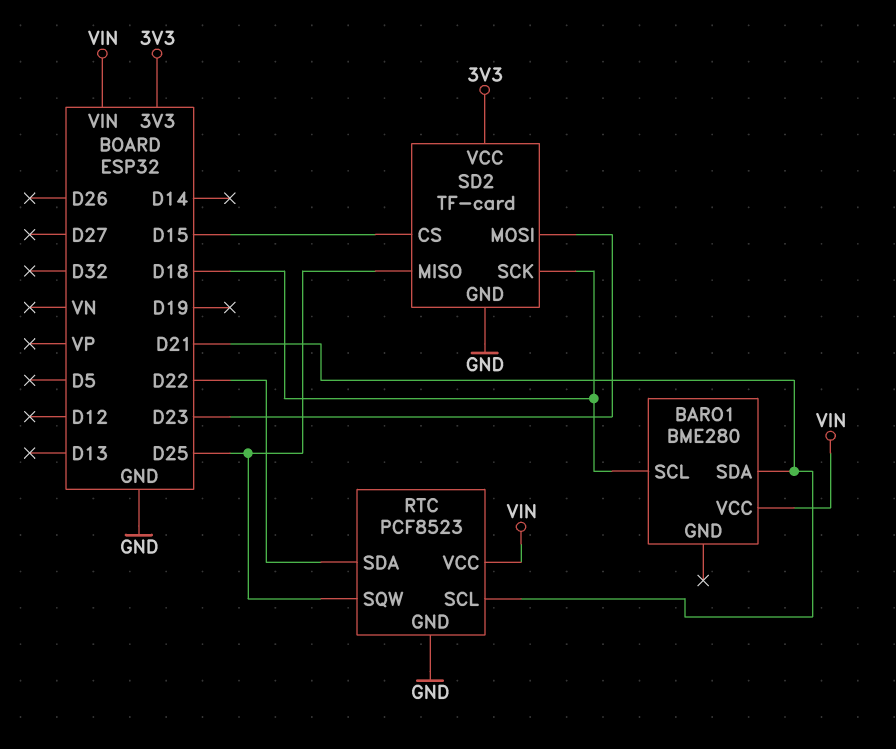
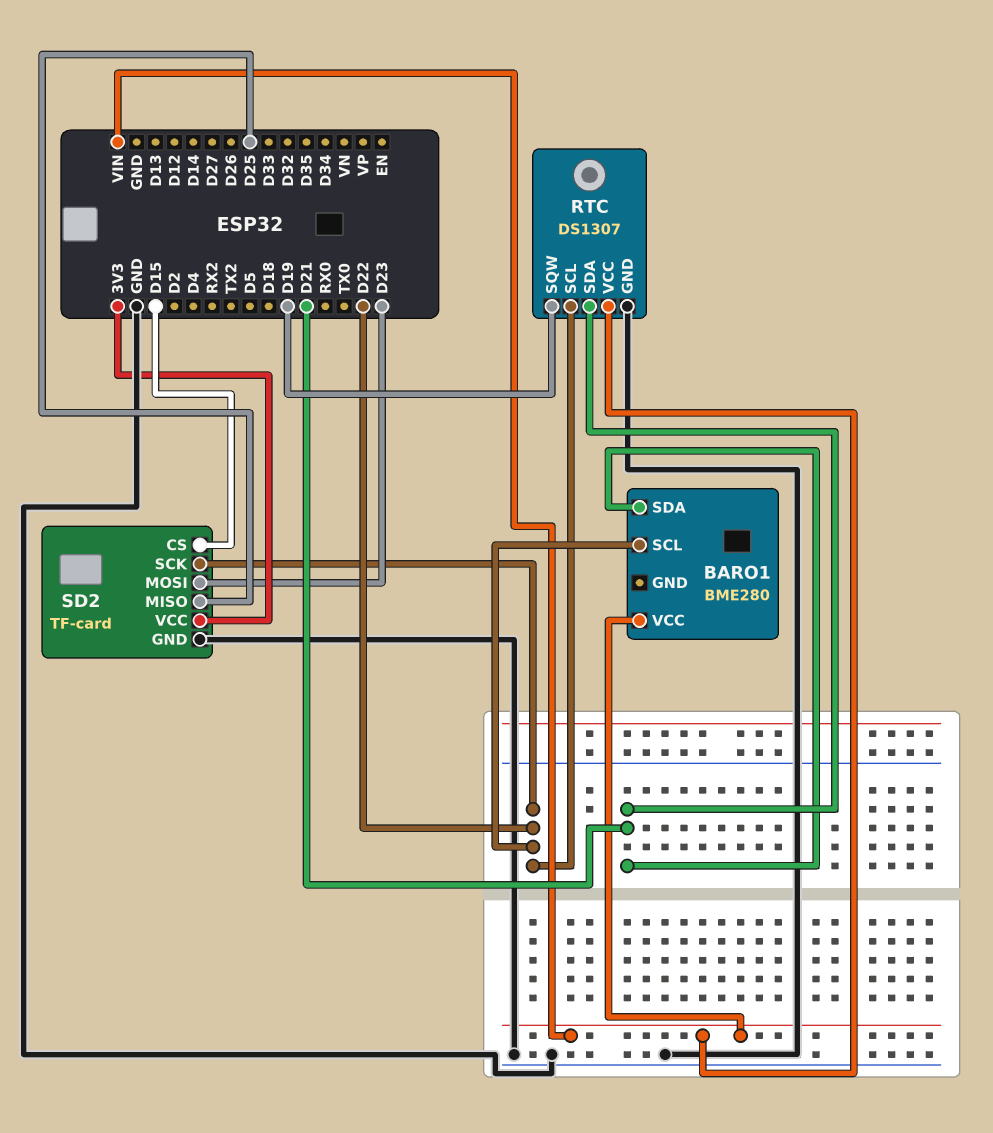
BARO1 pin SCL: D18 -> D22
RTC: PCF8523 -> DS1307
RTC pin SCL: D21 -> D22
RTC pin SDA: D22 -> D21
RTC pin SQW: D25 -> D19
SD2 pin SCK: D18 -> D22

